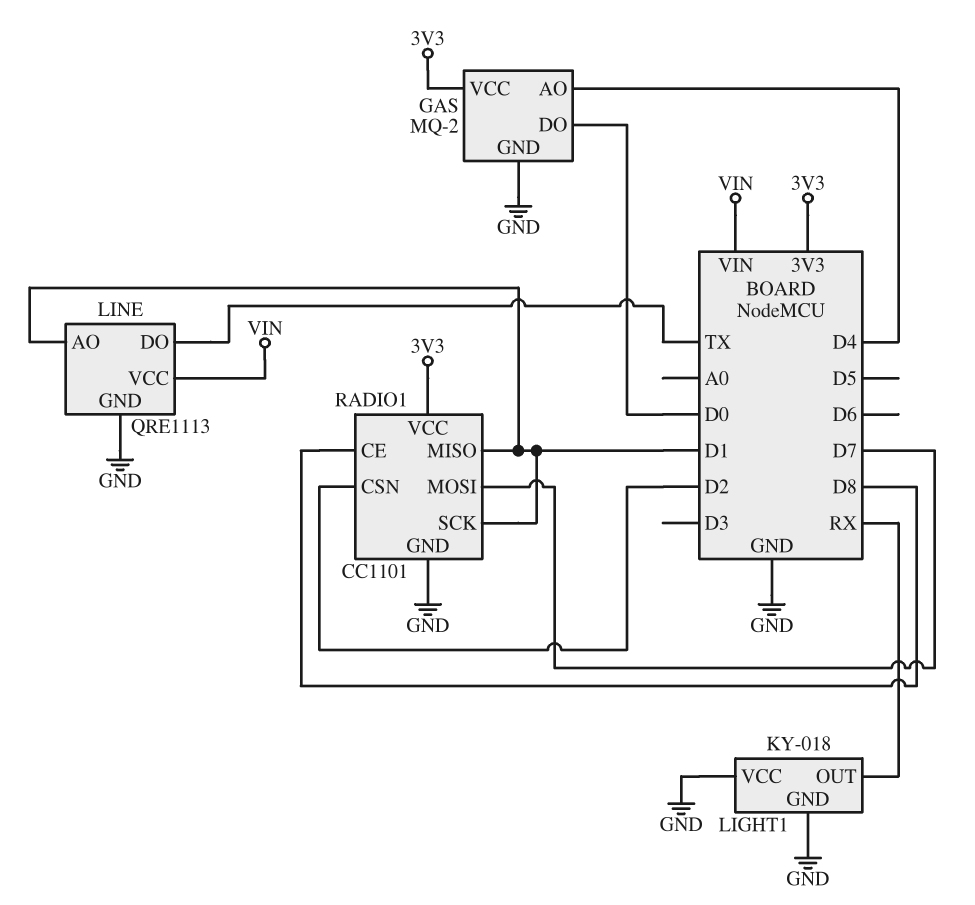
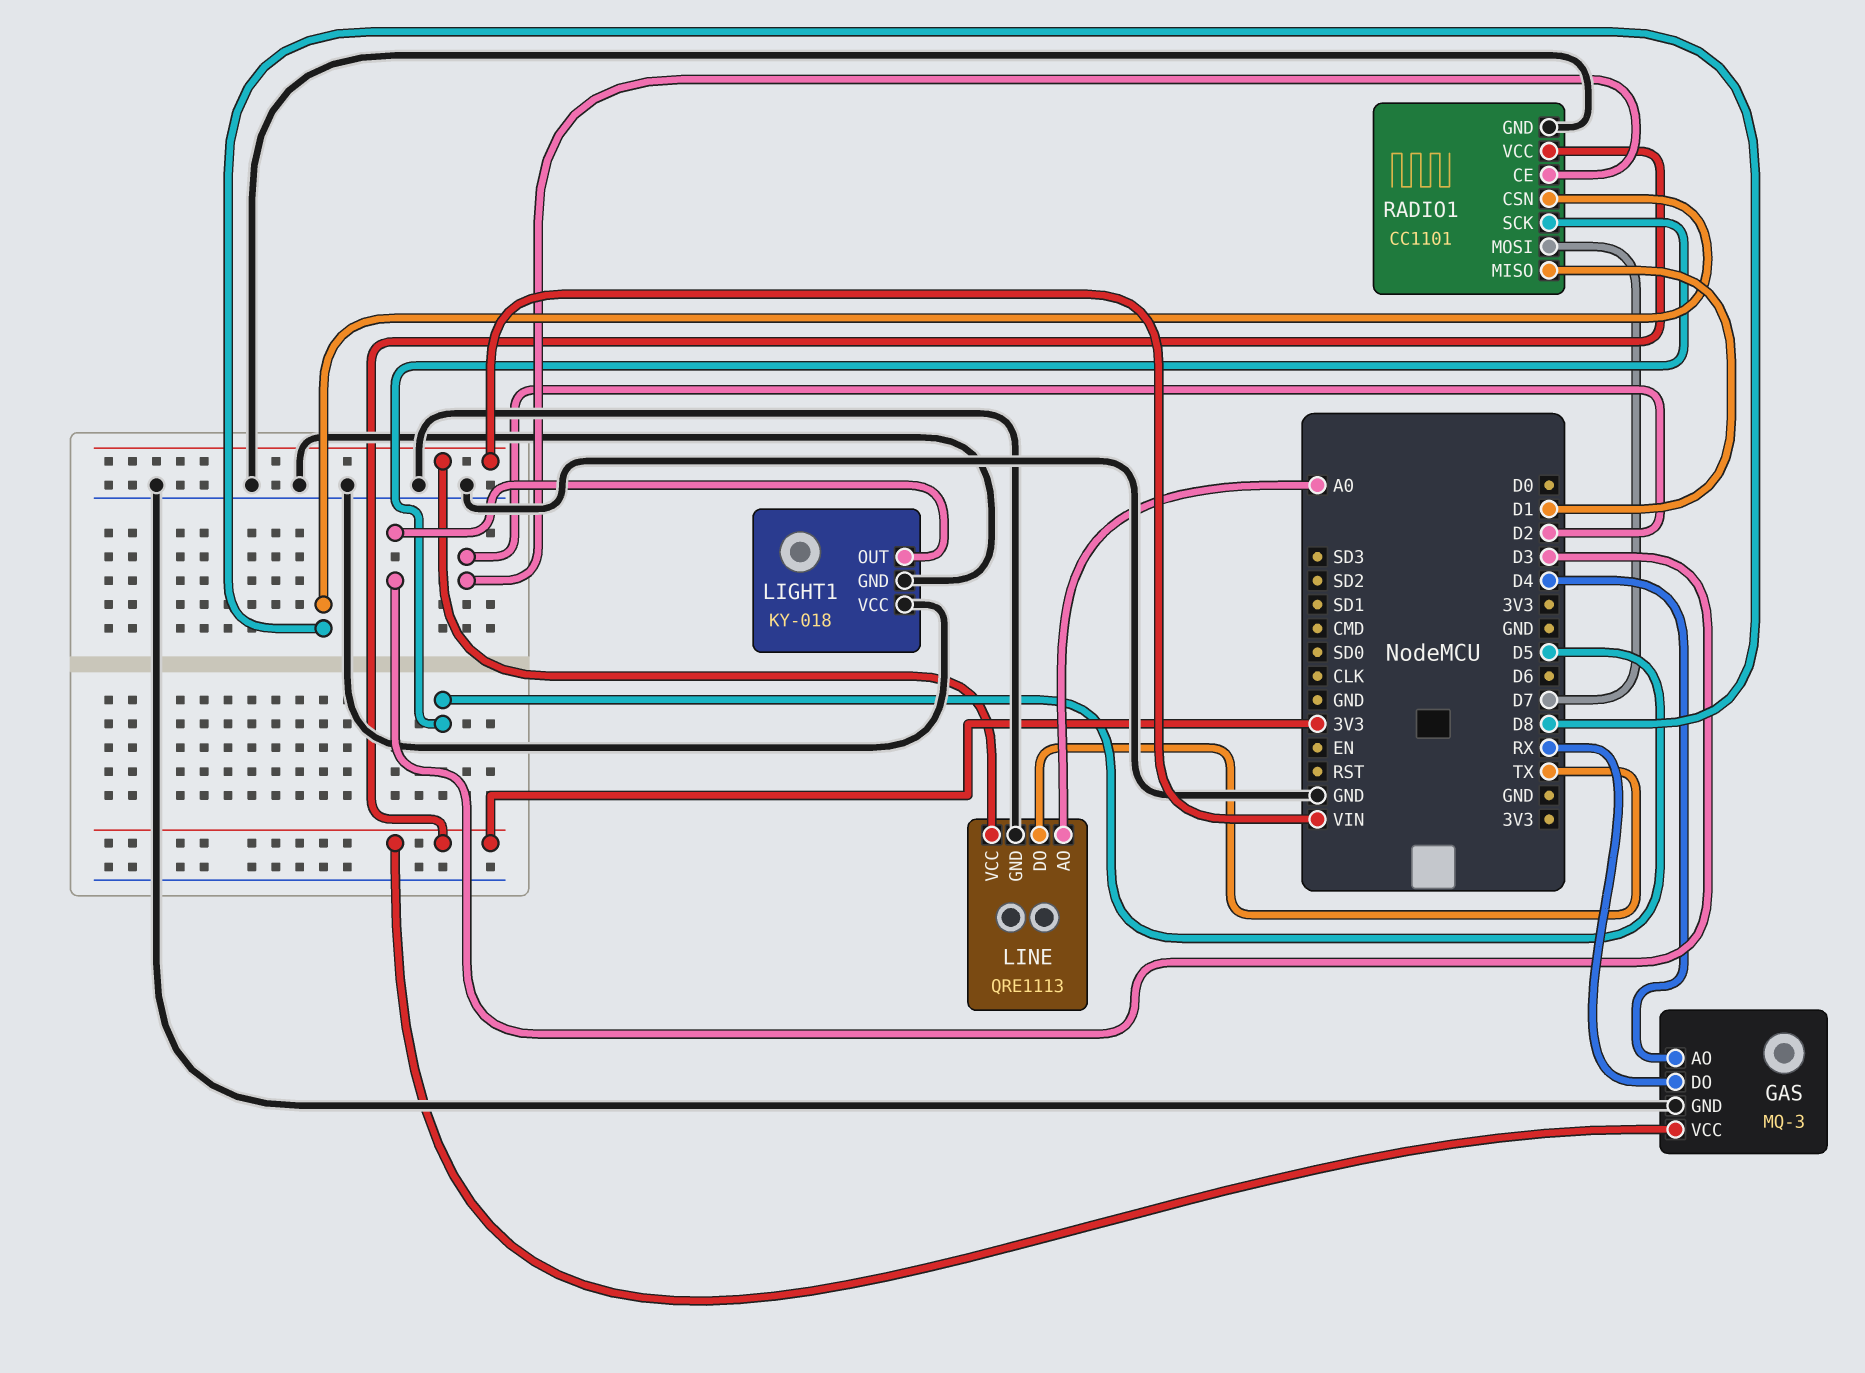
GAS: MQ-2 -> MQ-3
GAS pin DO: D0 -> RX
LIGHT1 pin OUT: RX -> D3
LINE pin AO: D1 -> A0
RADIO1 pin CE: D8 -> D2
RADIO1 pin CSN: D2 -> D8
RADIO1 pin SCK: D1 -> D5

